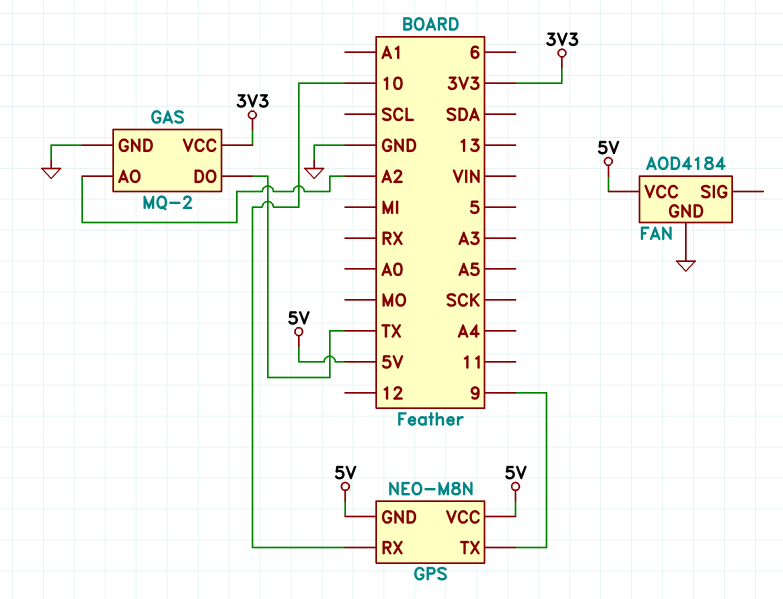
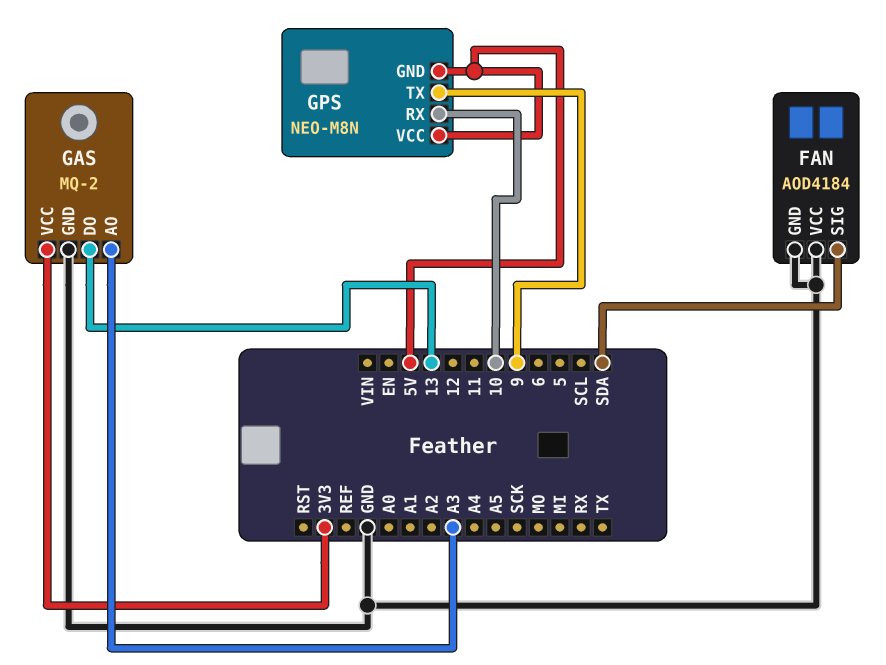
FAN pin SIG: none -> SDA
FAN pin VCC: 5V -> GND
GAS pin AO: A2 -> A3
GAS pin DO: TX -> 13

